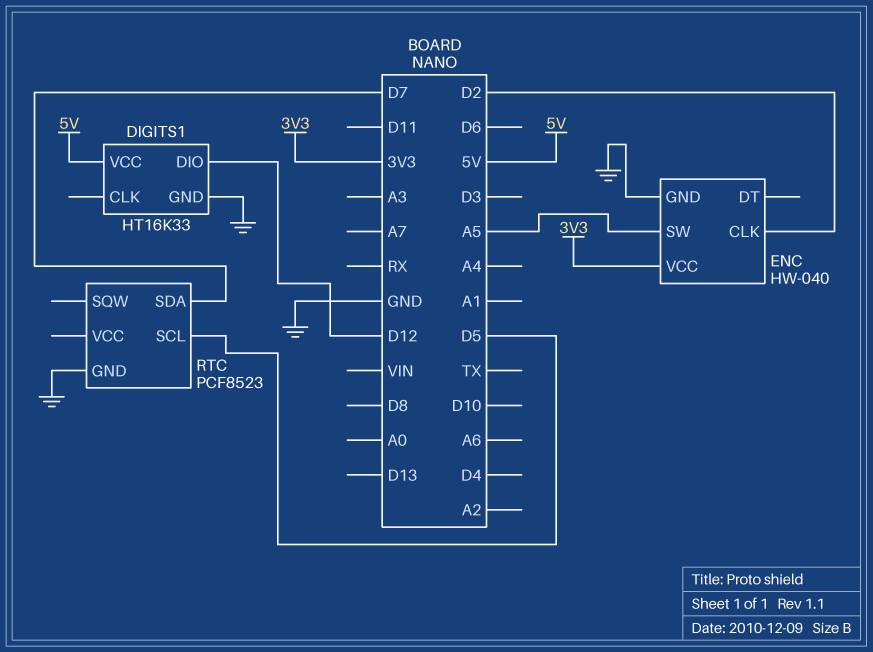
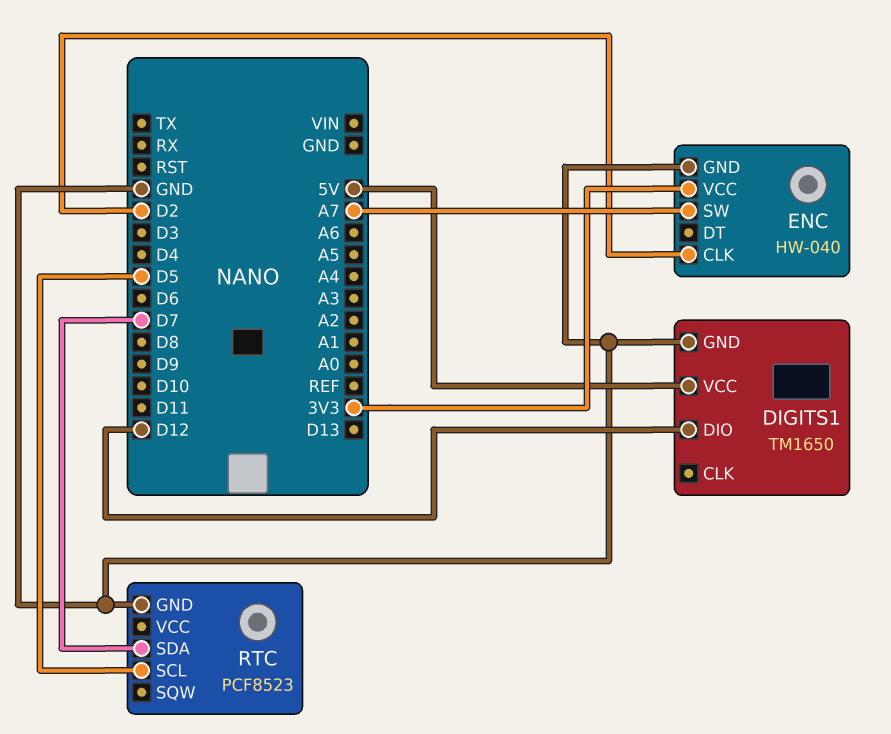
DIGITS1: HT16K33 -> TM1650
ENC pin SW: A5 -> A7

